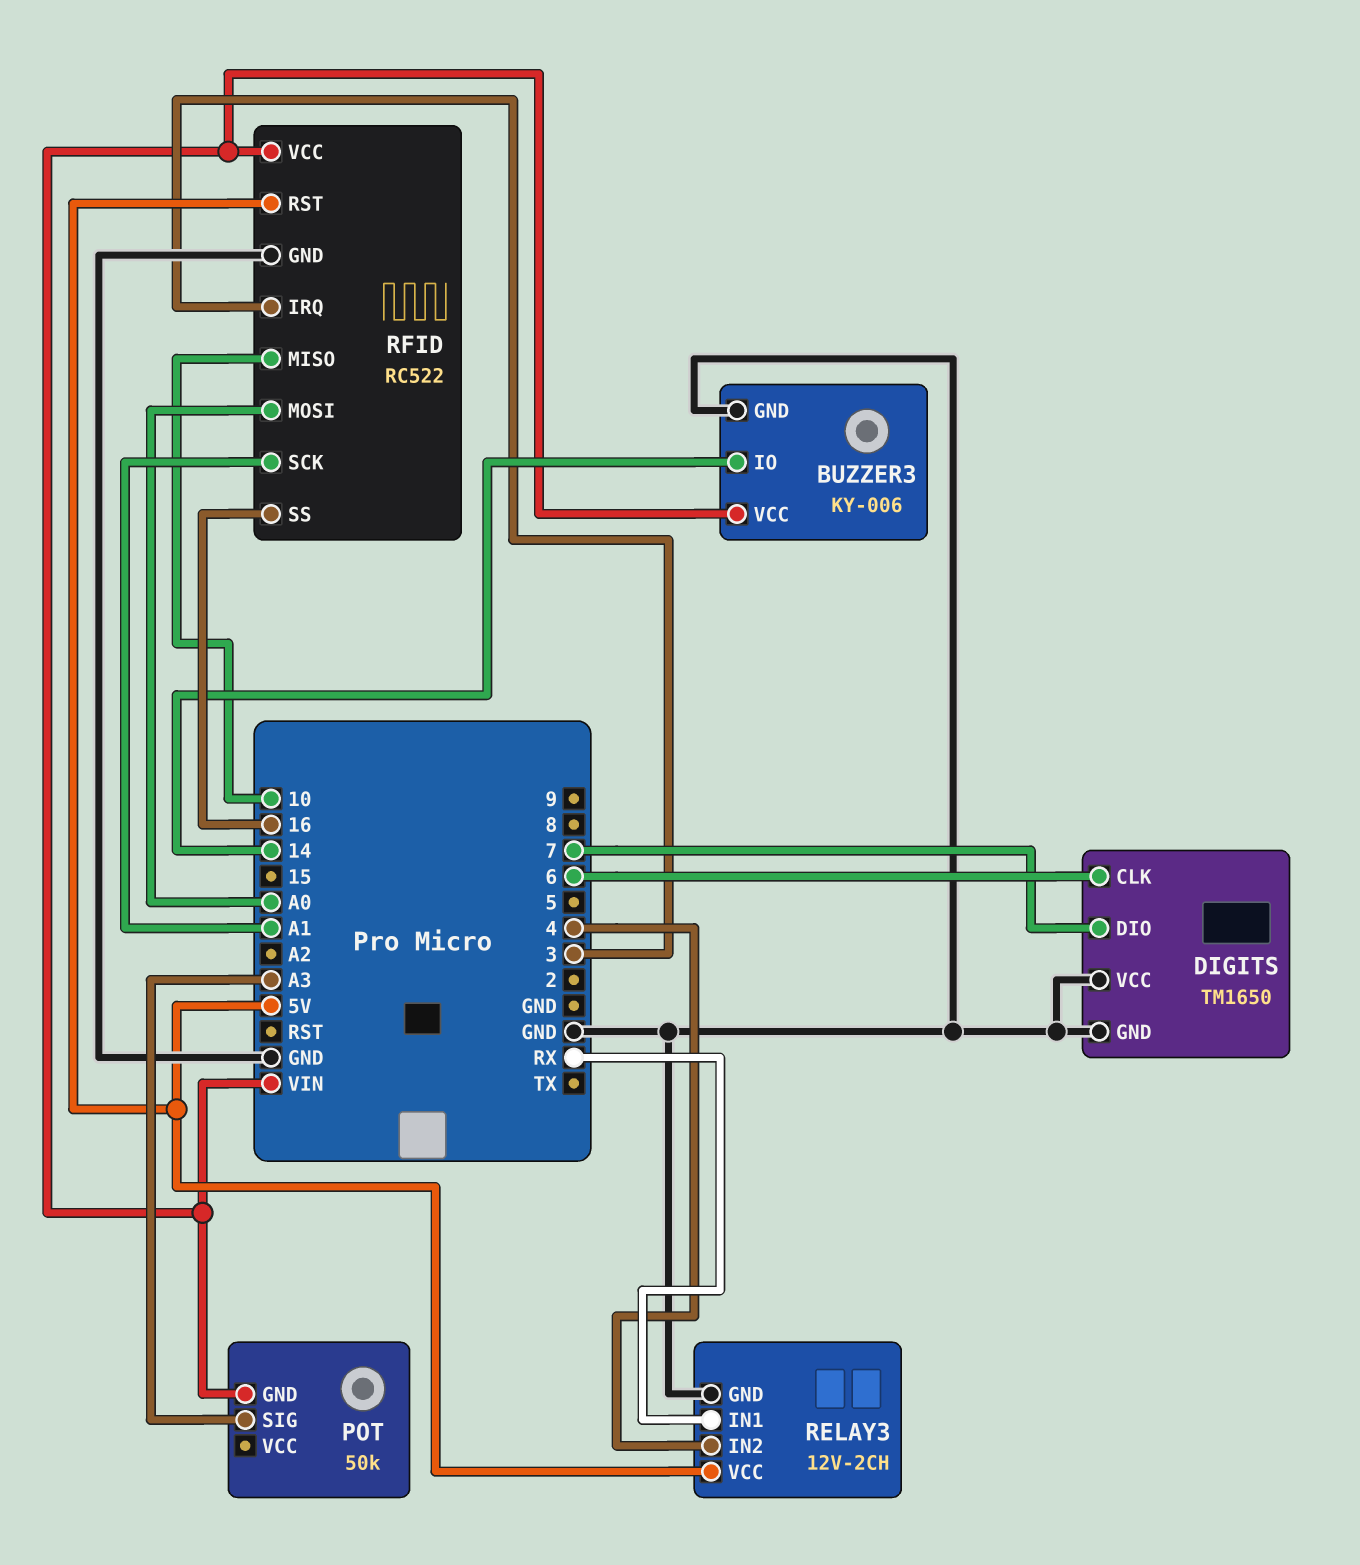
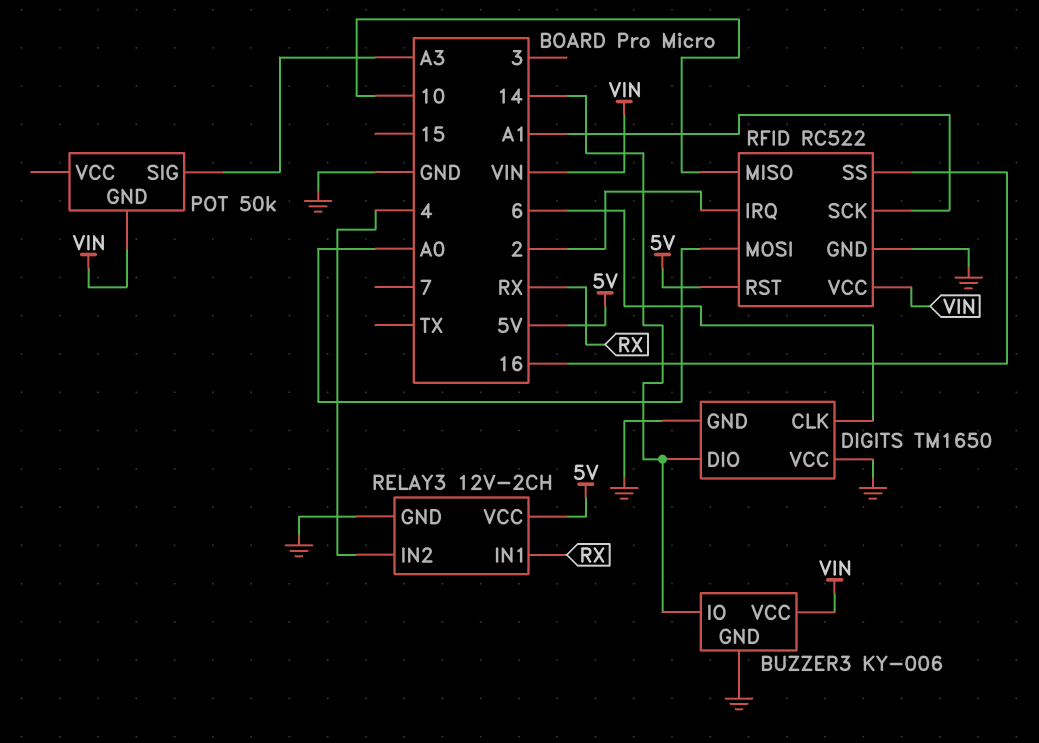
DIGITS pin DIO: 7 -> 14
RFID pin IRQ: 3 -> 2

